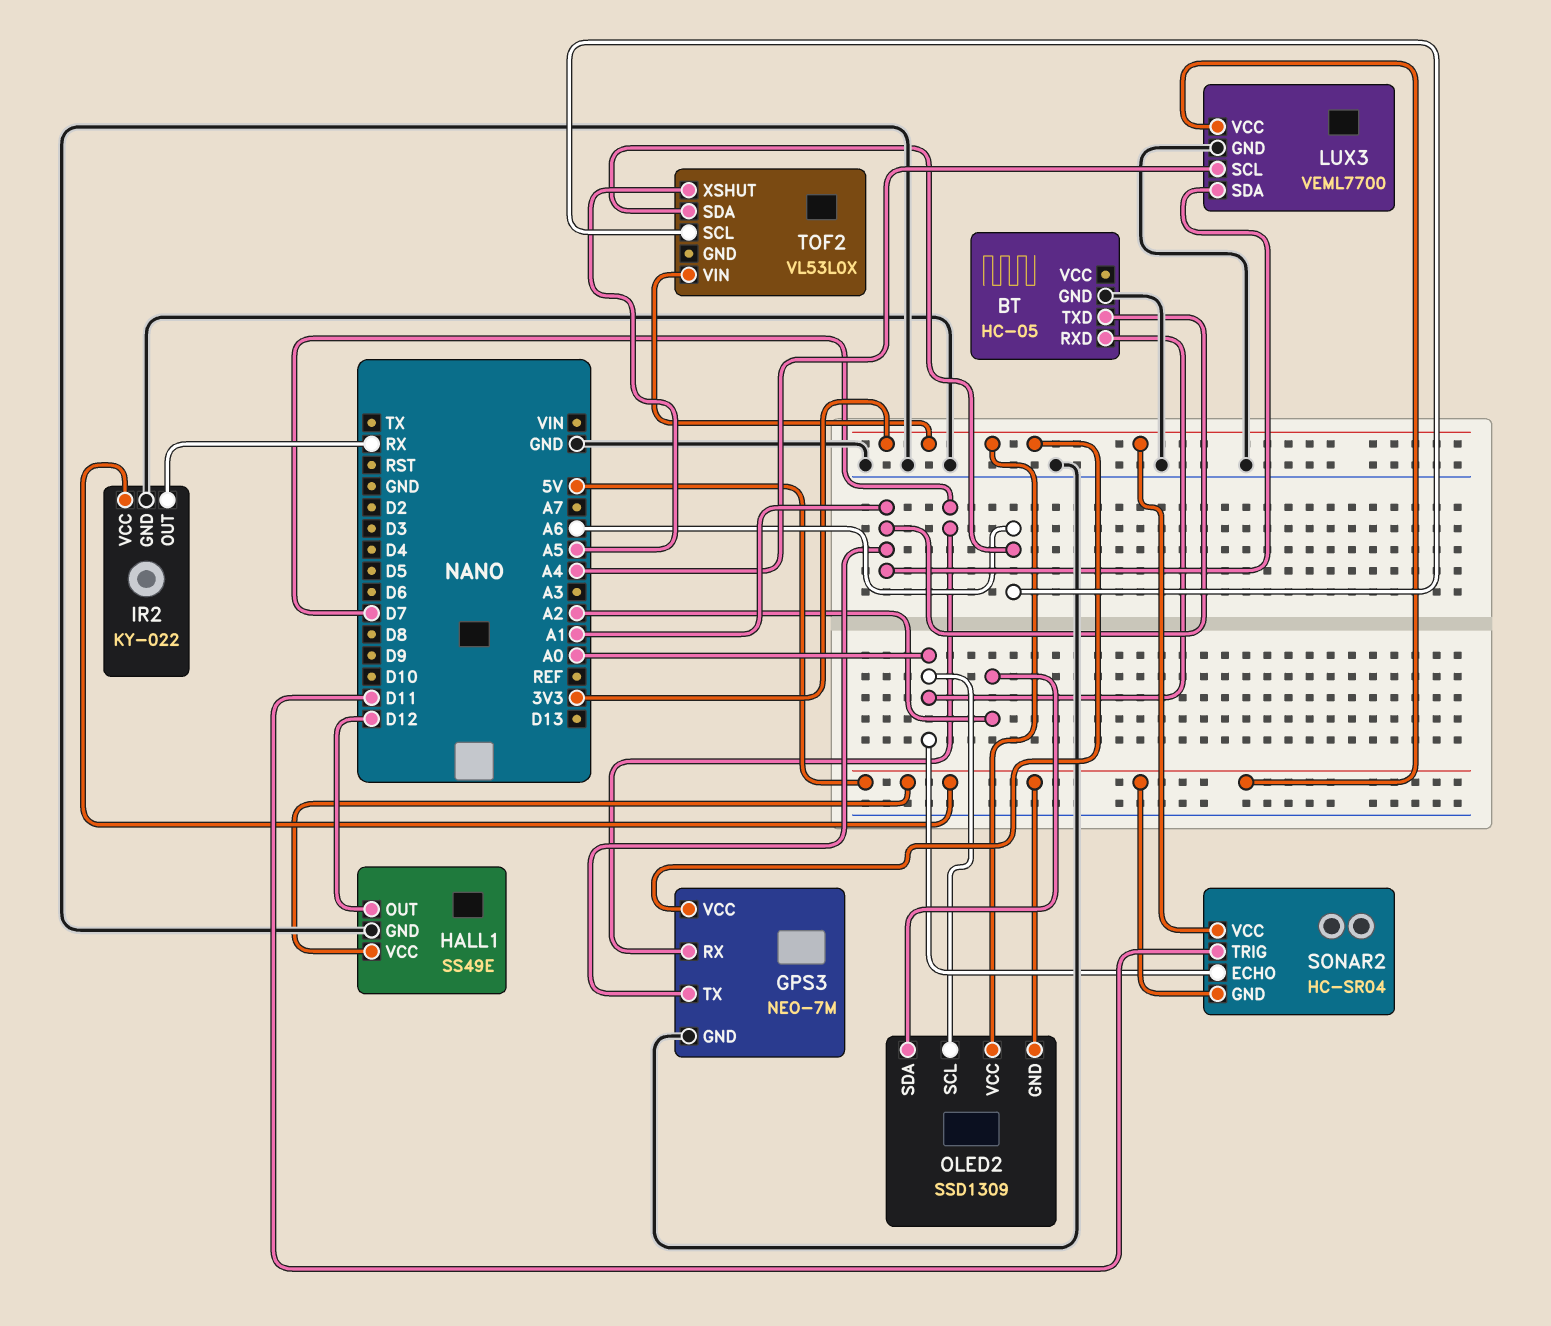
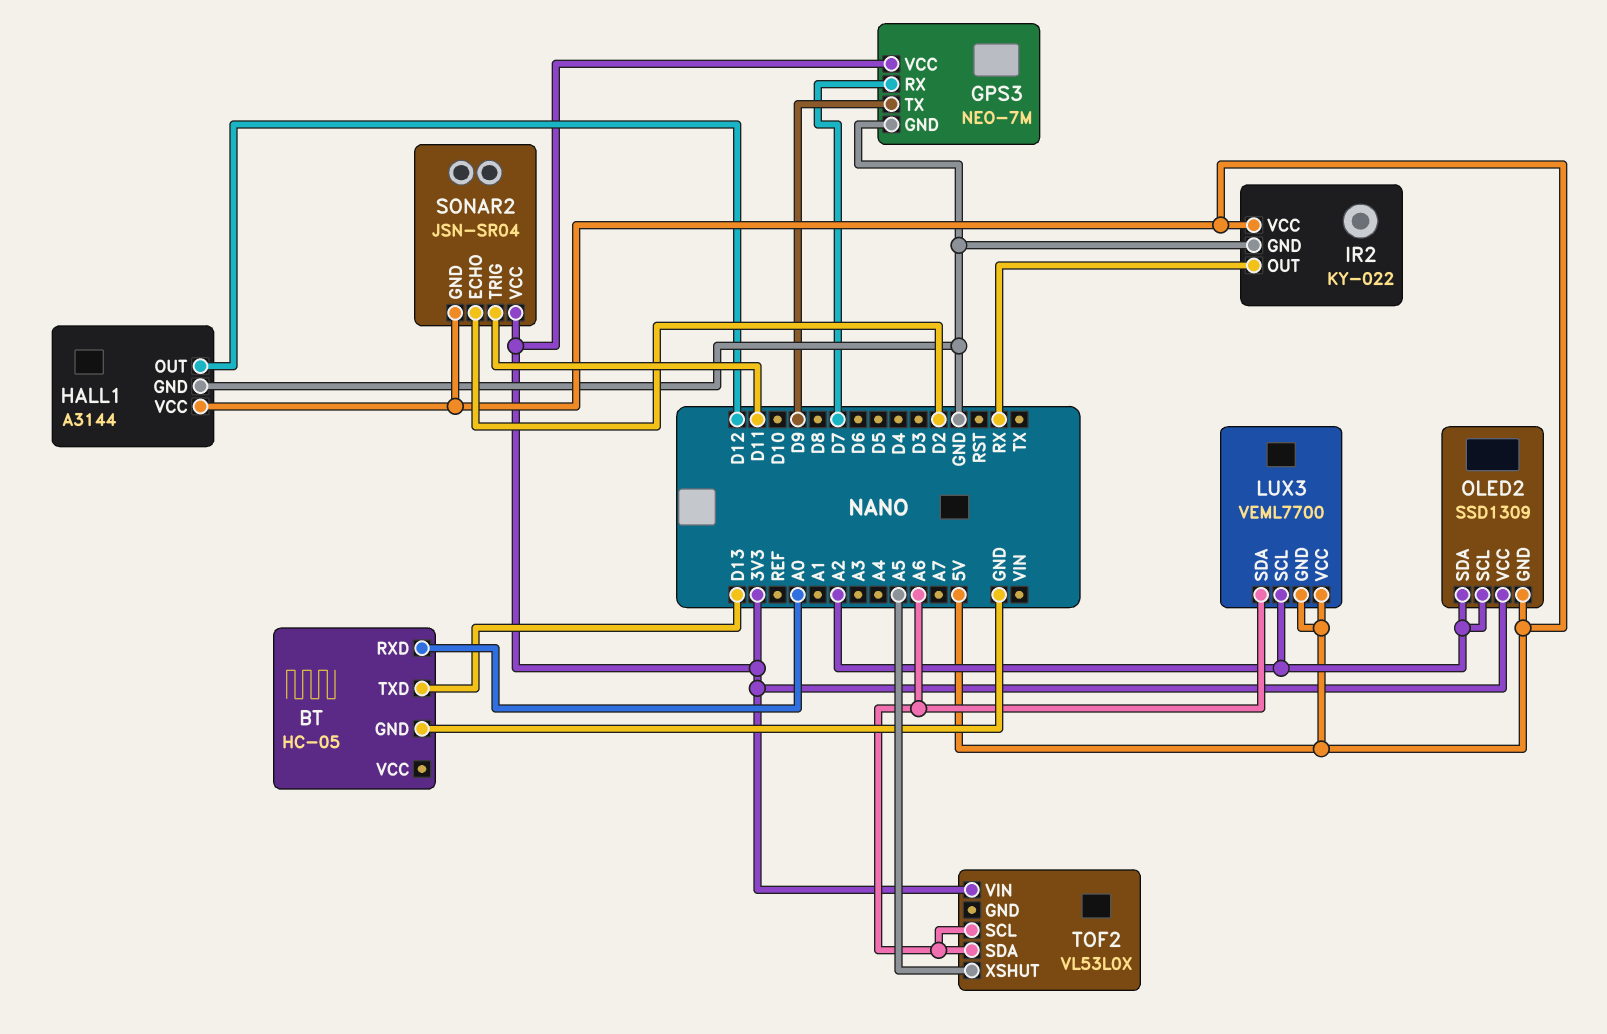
BT pin TXD: A1 -> D13
GPS3 pin TX: A1 -> D9
HALL1: SS49E -> A3144
LUX3 pin GND: GND -> 5V
LUX3 pin SCL: A4 -> A2
LUX3 pin SDA: A1 -> A6
OLED2 pin SCL: A0 -> A2
SONAR2: HC-SR04 -> JSN-SR04
SONAR2 pin ECHO: A0 -> D2

